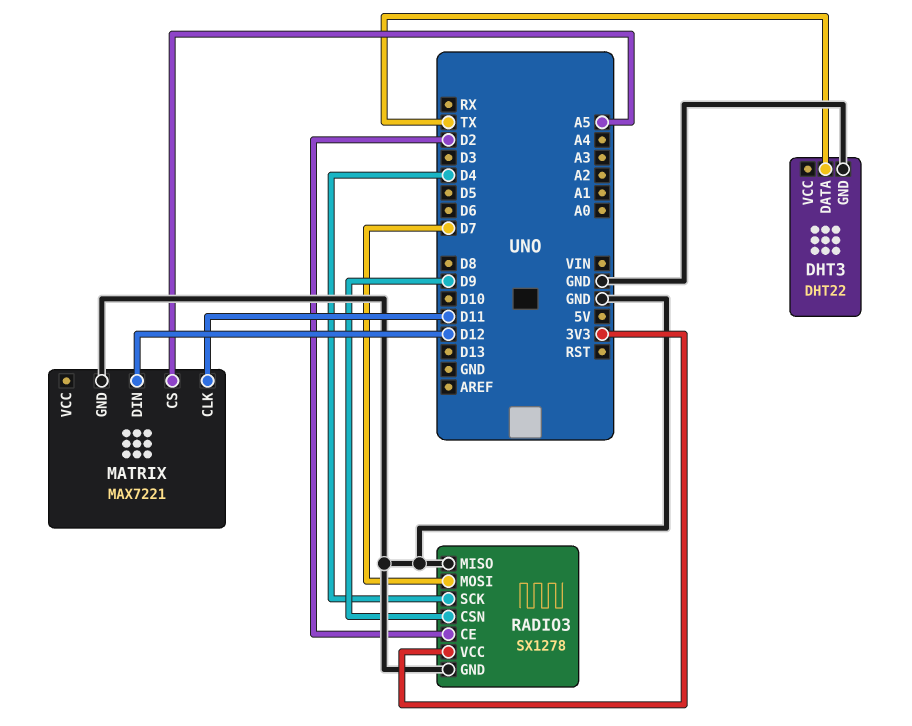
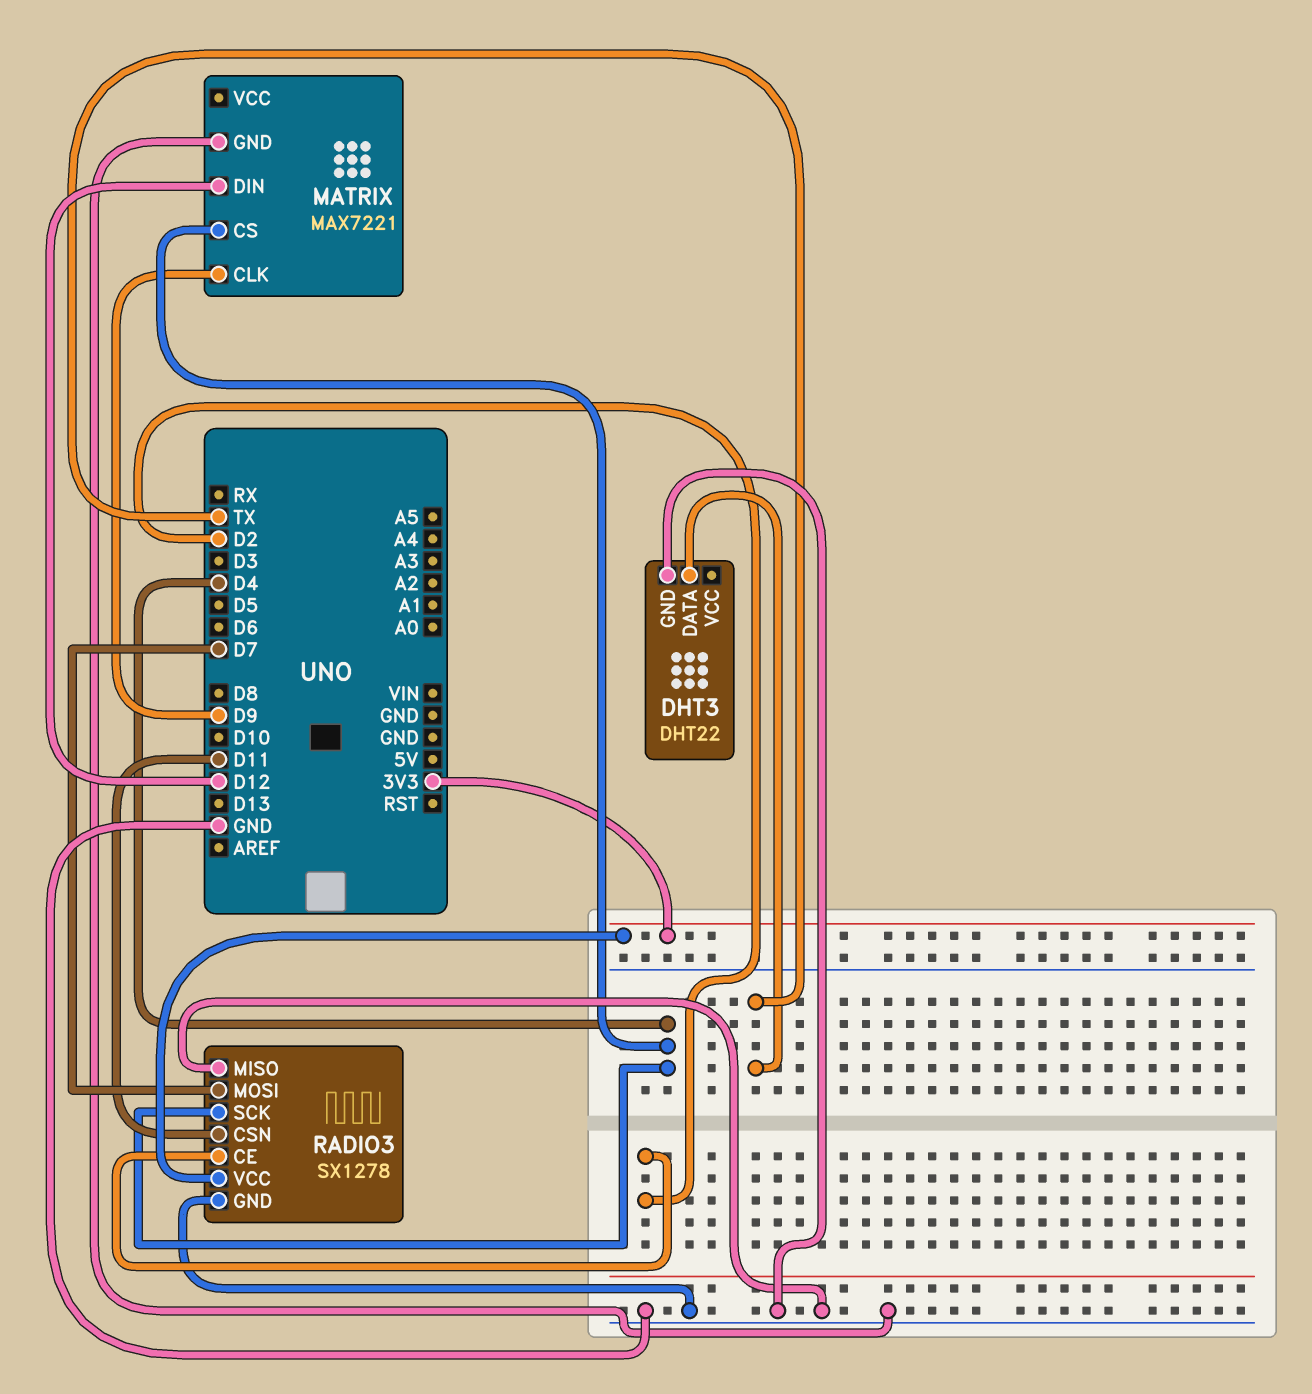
MATRIX pin CLK: D11 -> D9
MATRIX pin CS: A5 -> D4
RADIO3 pin CSN: D9 -> D11

